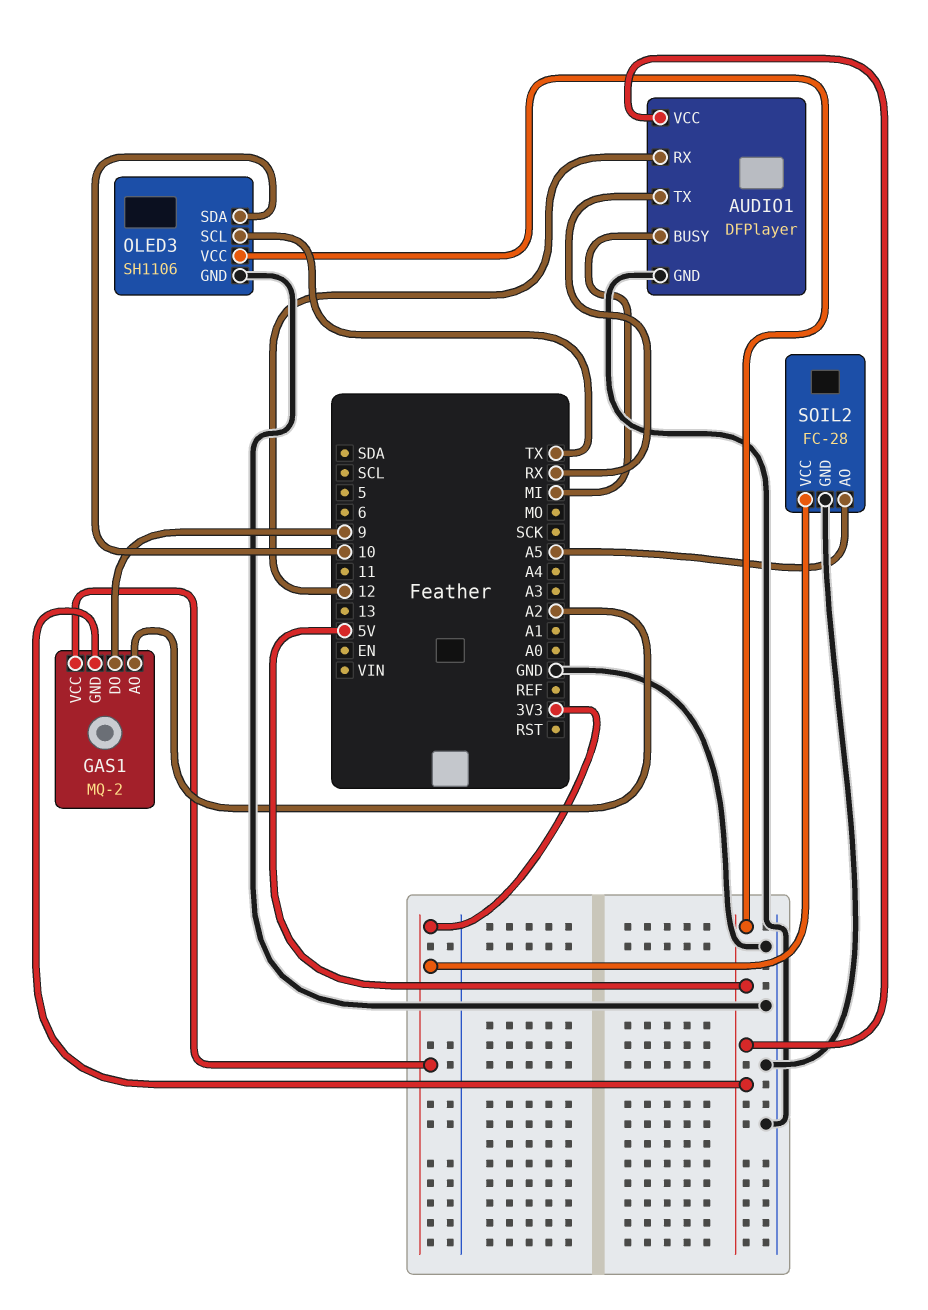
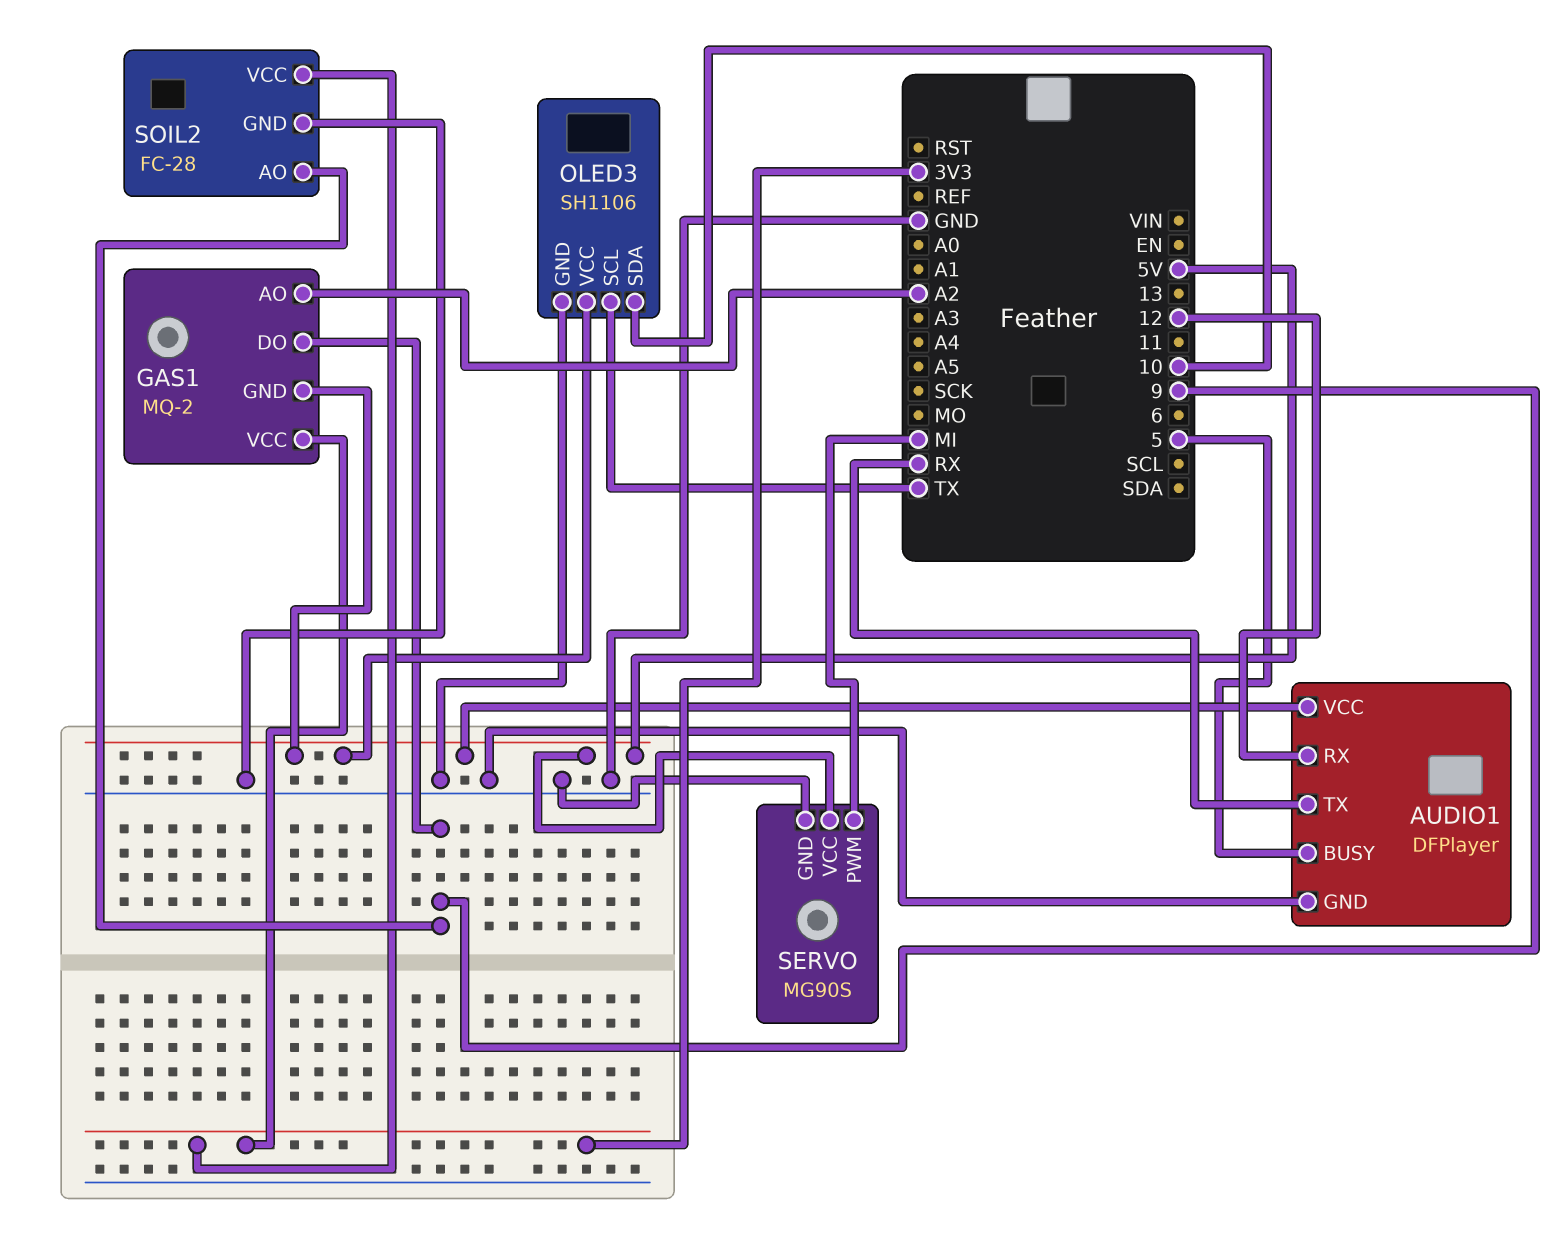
AUDIO1 pin BUSY: MI -> 5
SERVO: none -> MG90S
SERVO pin GND: none -> GND
SERVO pin PWM: none -> MI
SERVO pin VCC: none -> 5V
SOIL2 pin AO: A5 -> 9

